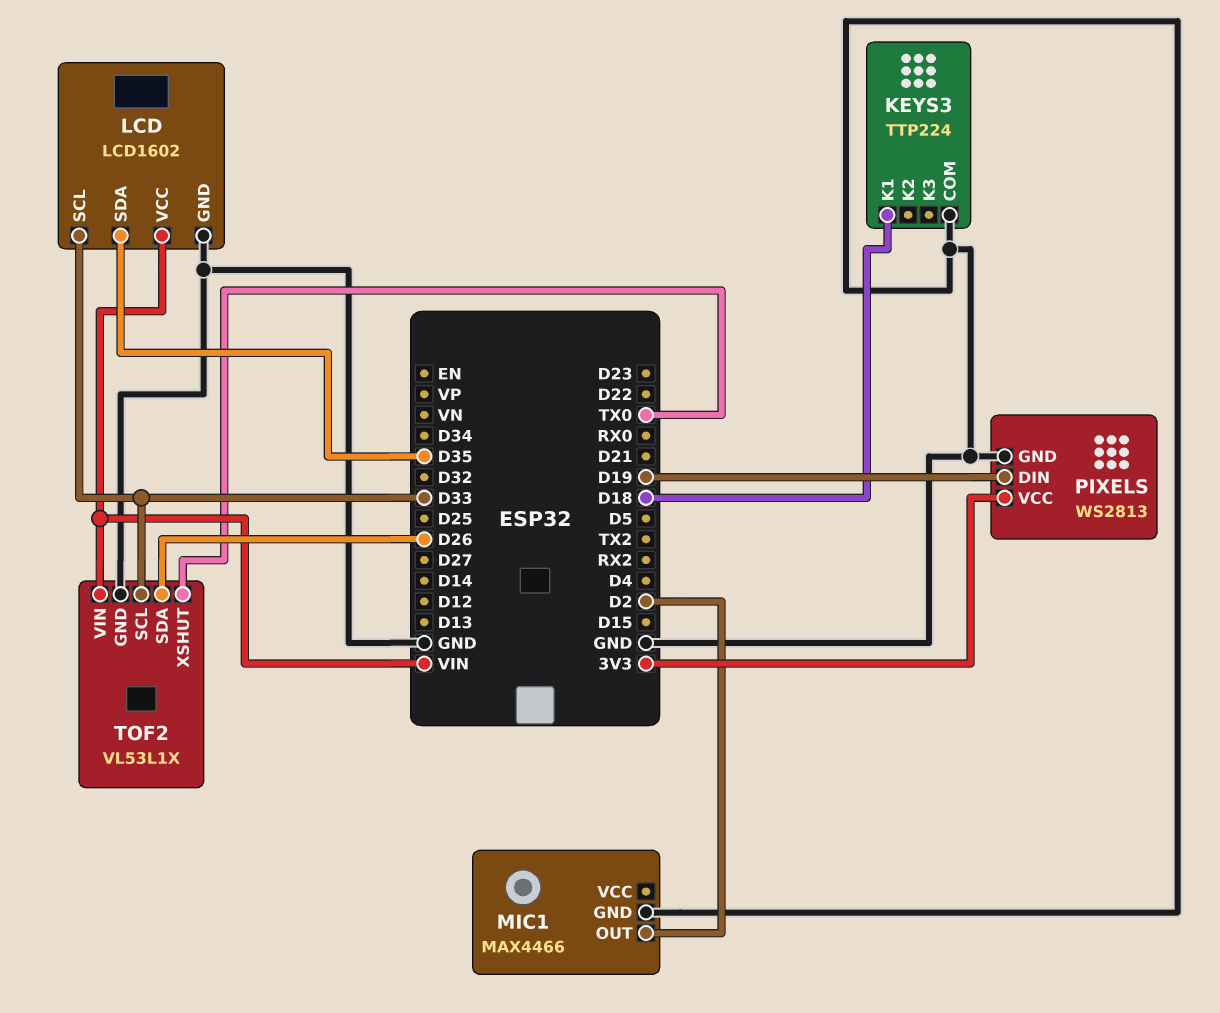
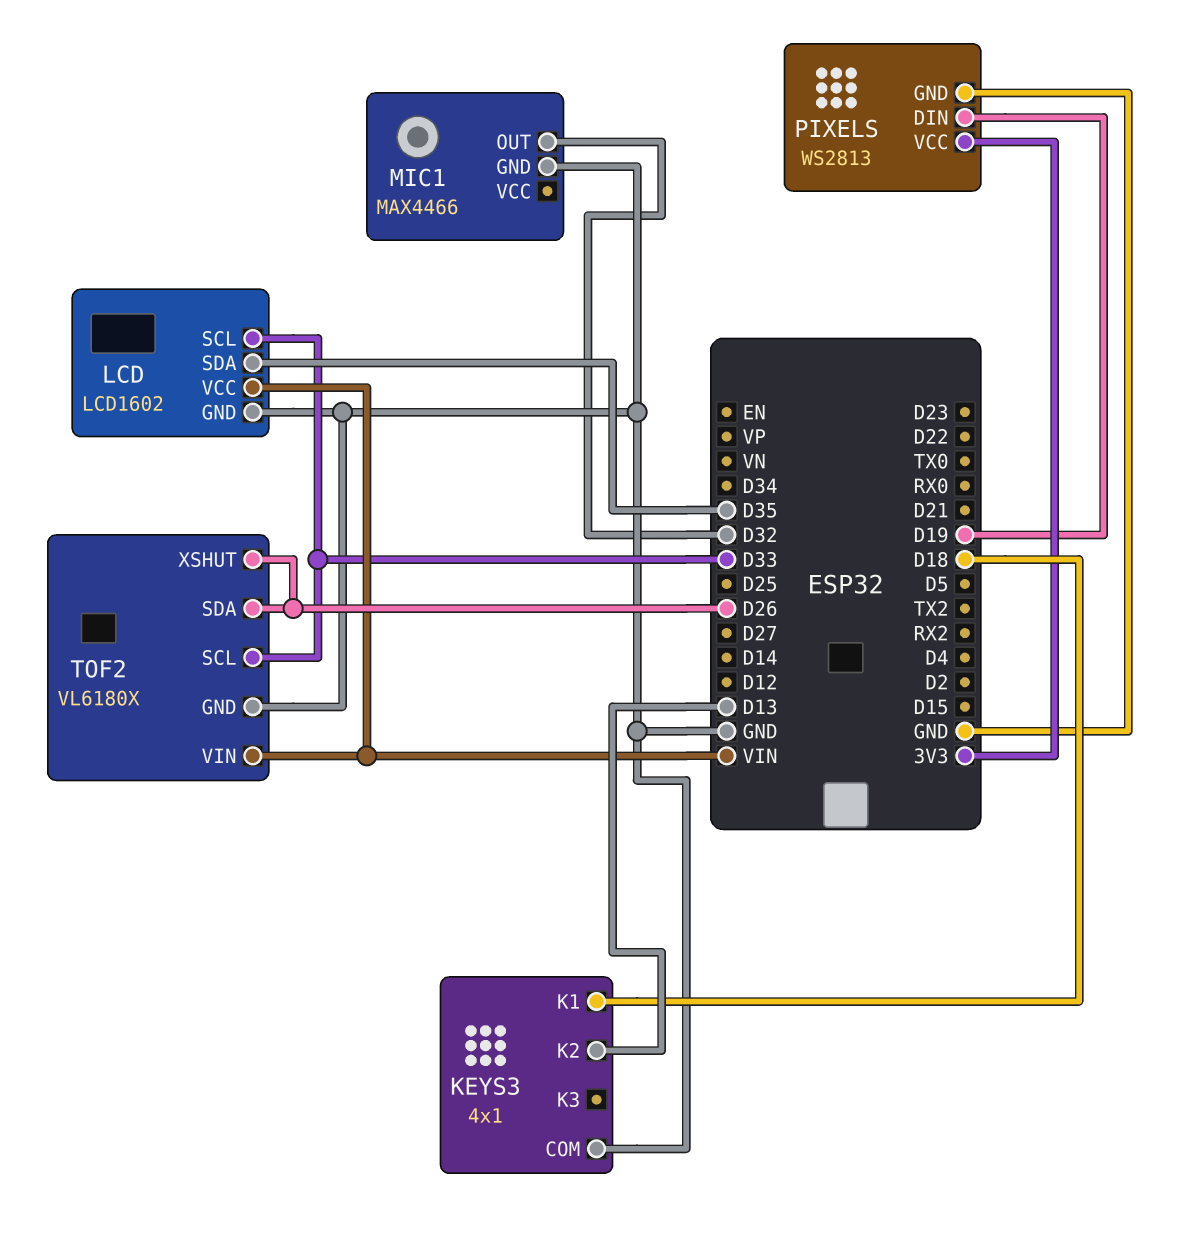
KEYS3: TTP224 -> 4x1
KEYS3 pin K2: none -> D13
MIC1 pin OUT: D2 -> D32
TOF2: VL53L1X -> VL6180X
TOF2 pin XSHUT: TX0 -> D26

